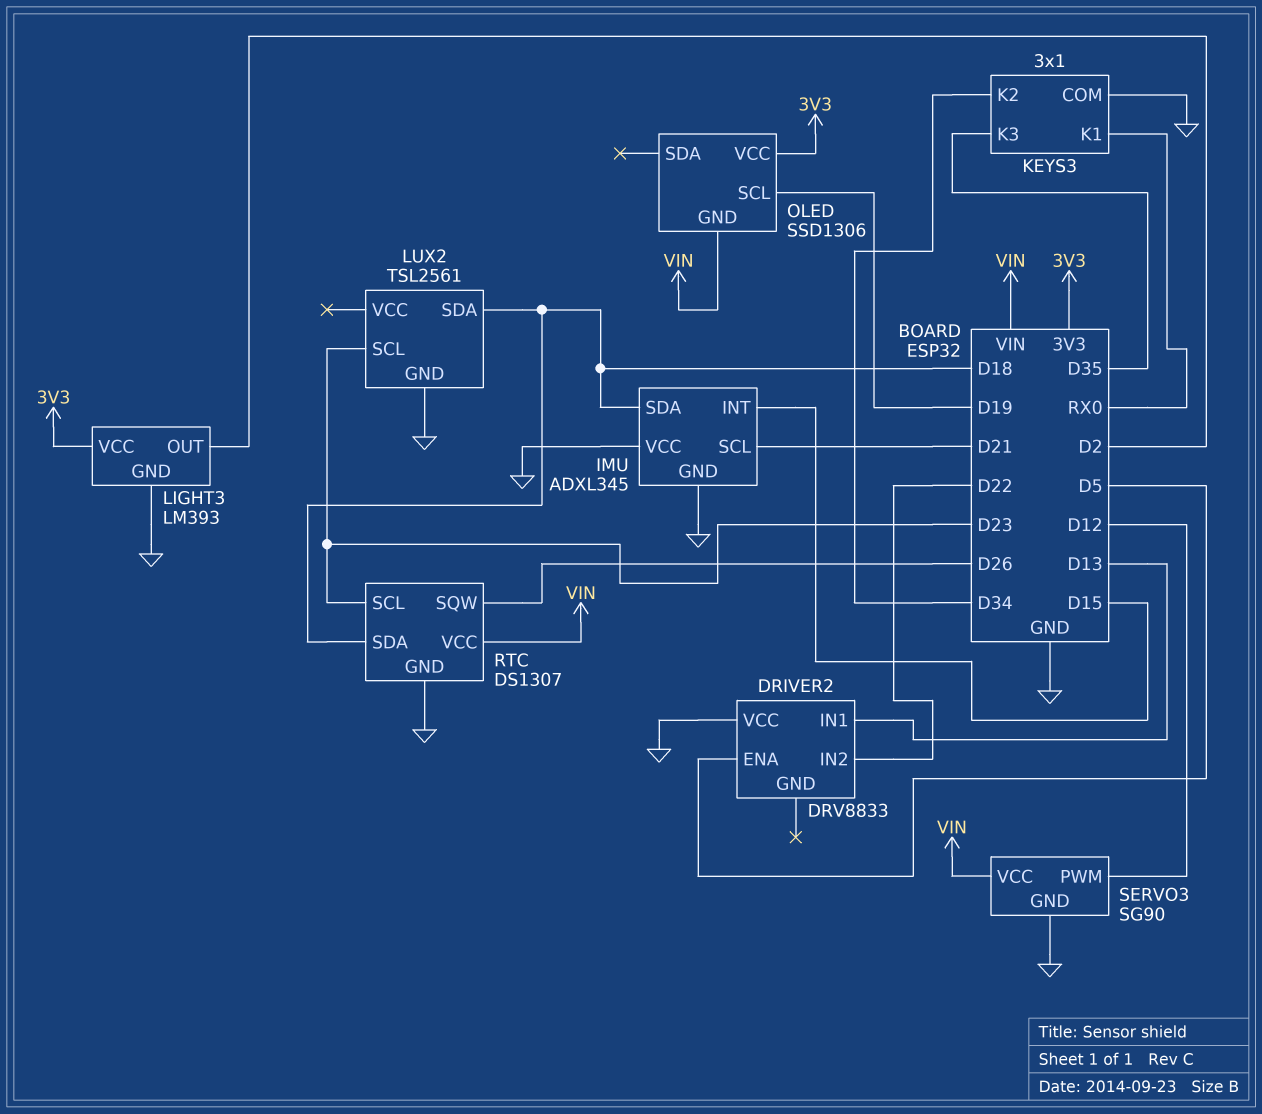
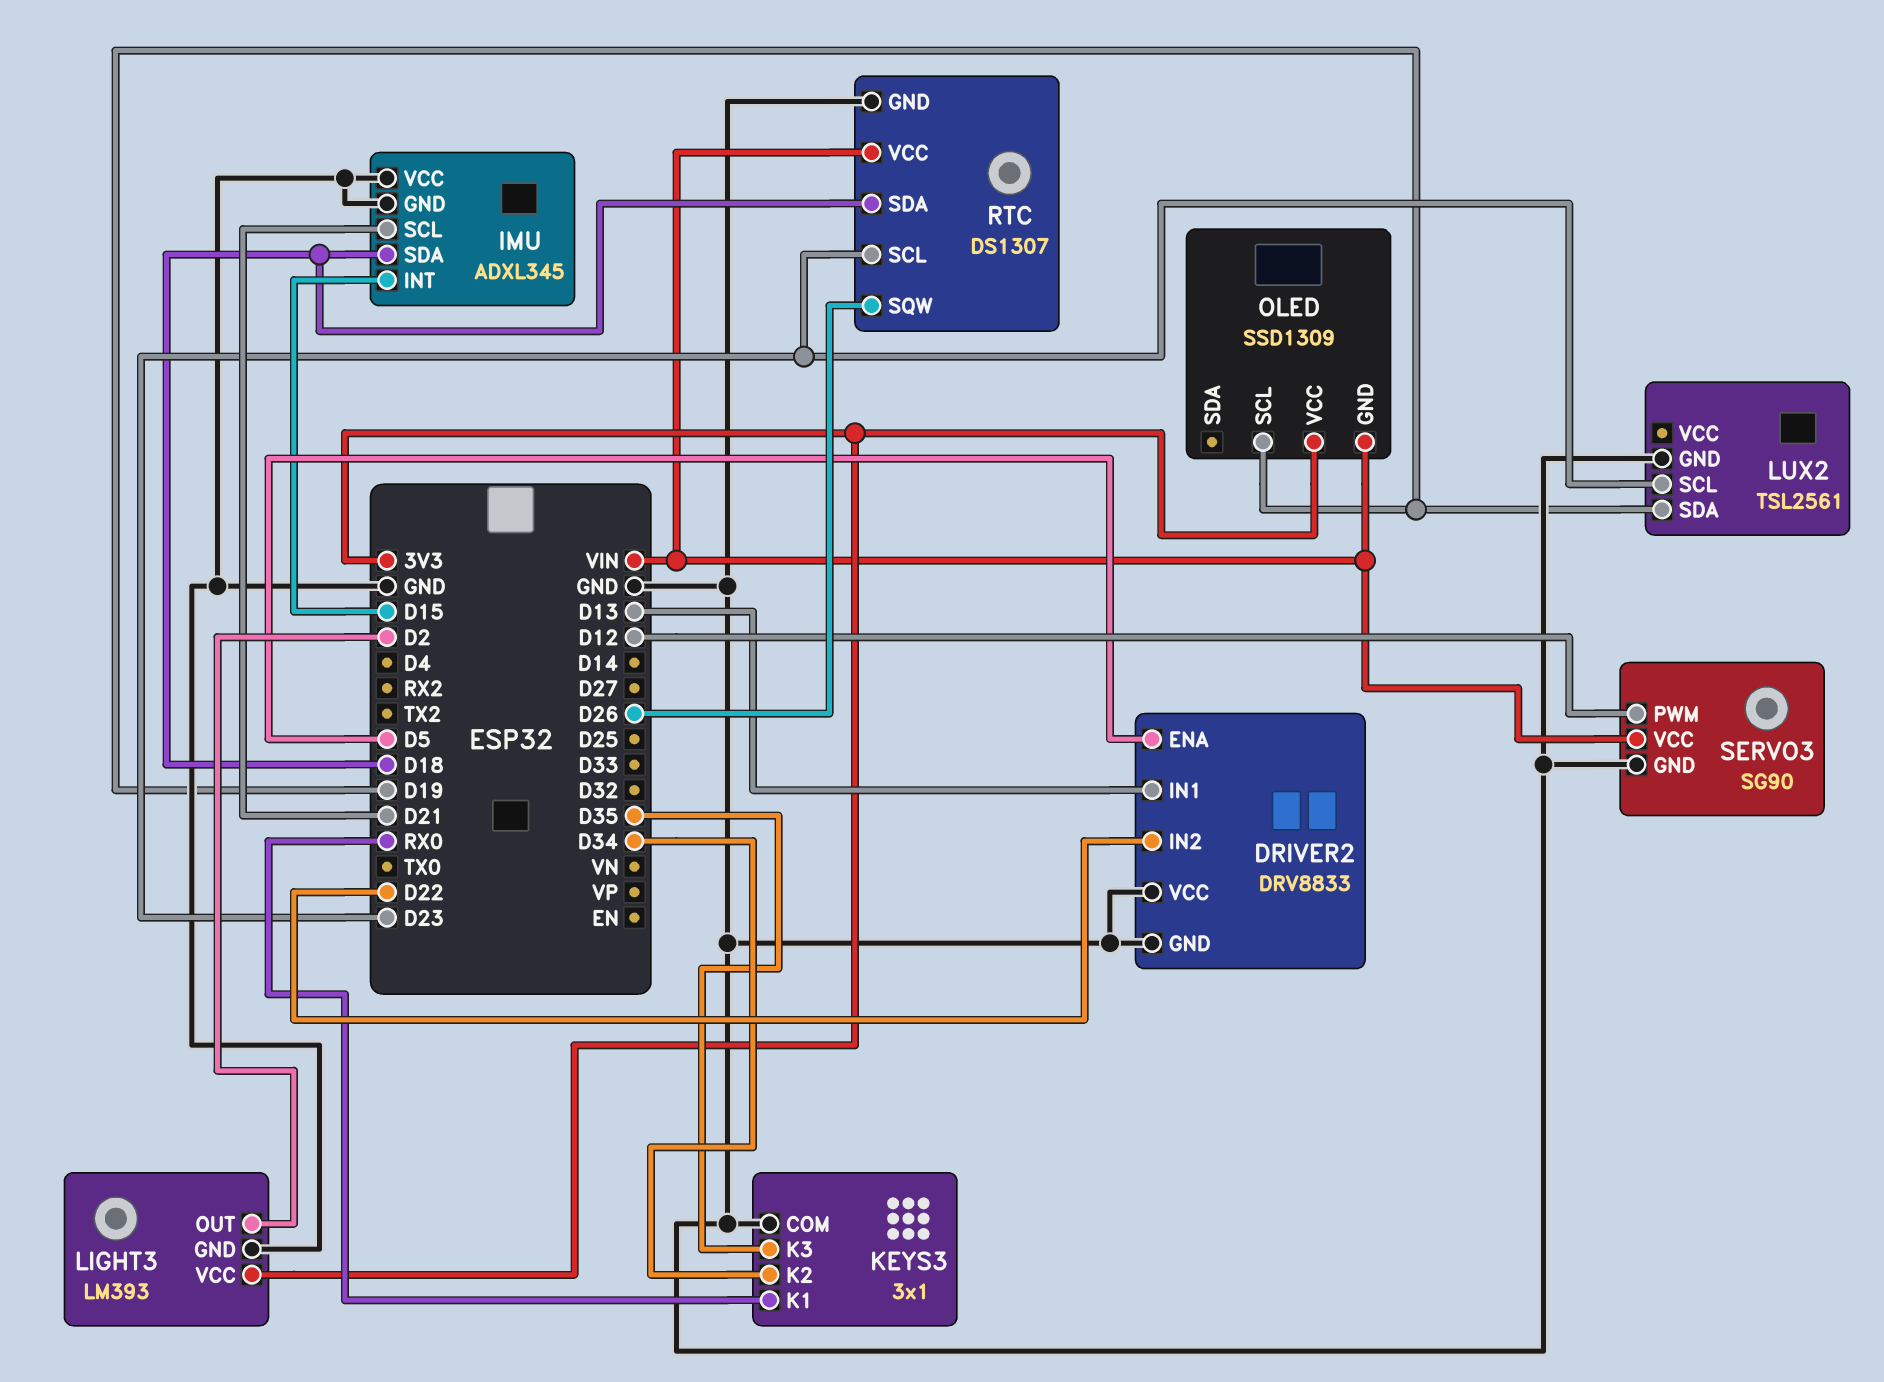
DRIVER2 pin GND: none -> GND
LUX2 pin SDA: D18 -> D19
OLED: SSD1306 -> SSD1309

